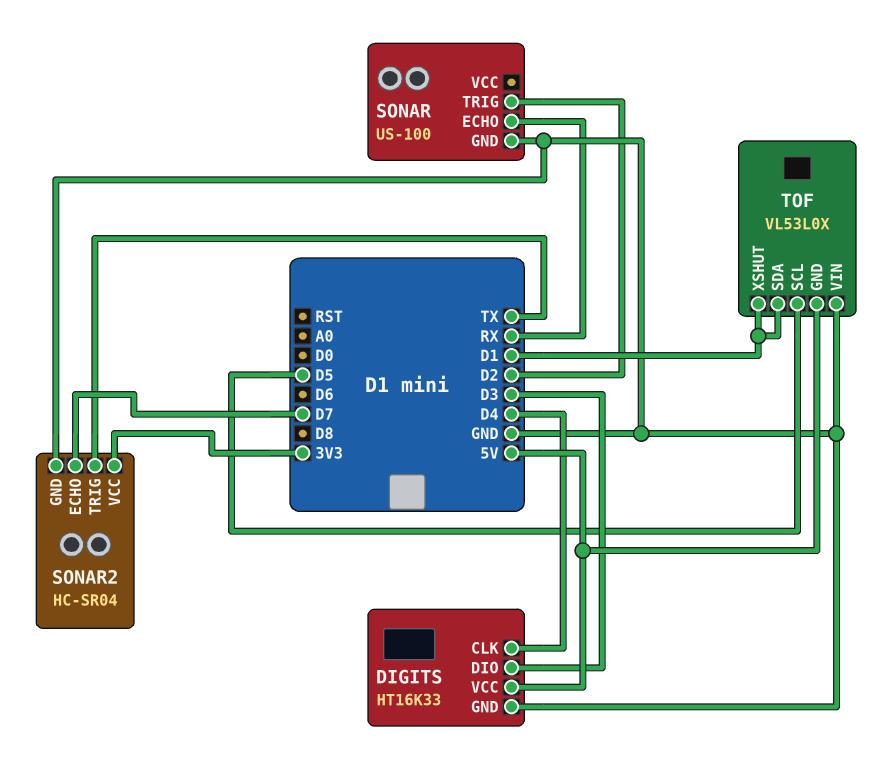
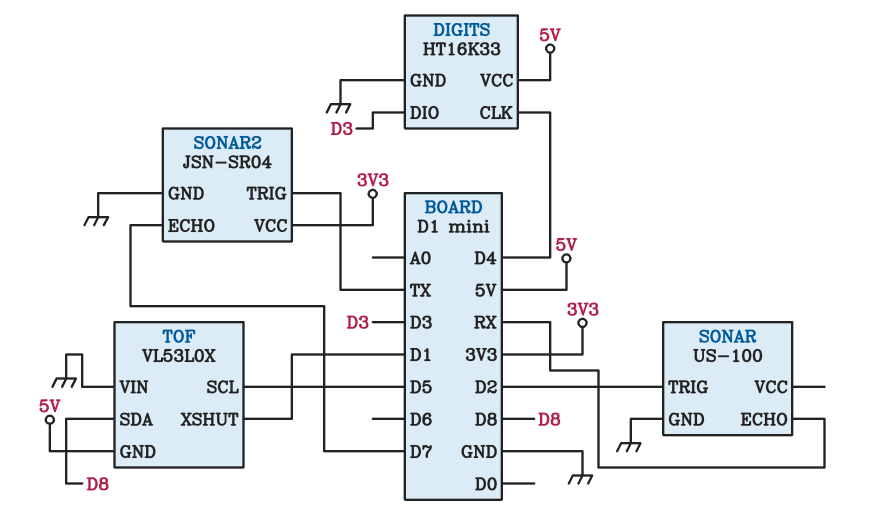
SONAR2: HC-SR04 -> JSN-SR04
TOF pin SDA: D1 -> D8

